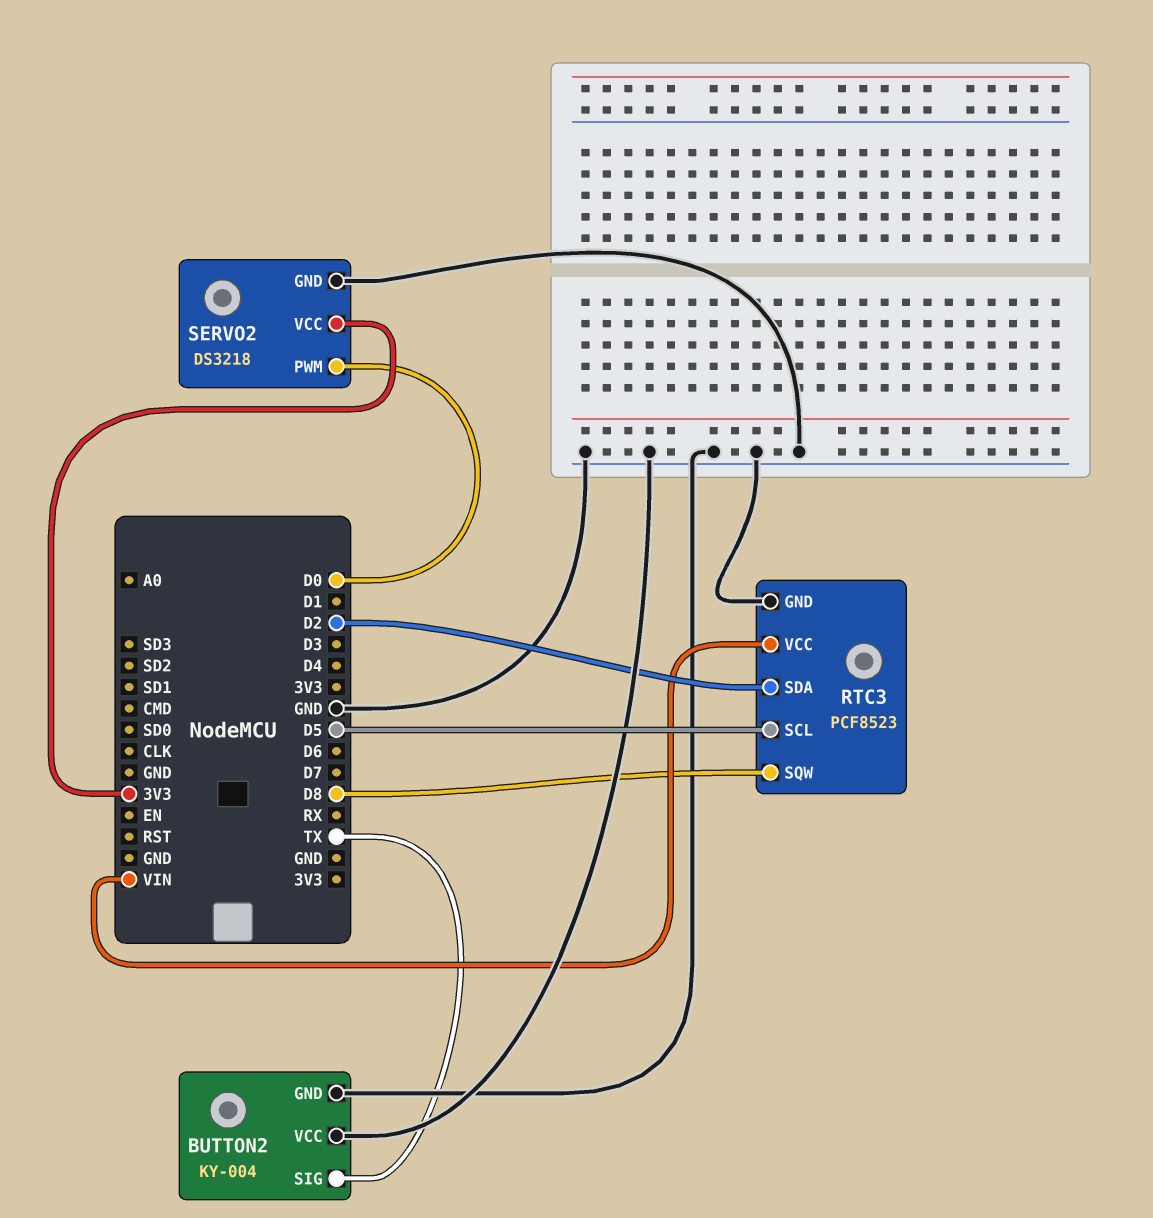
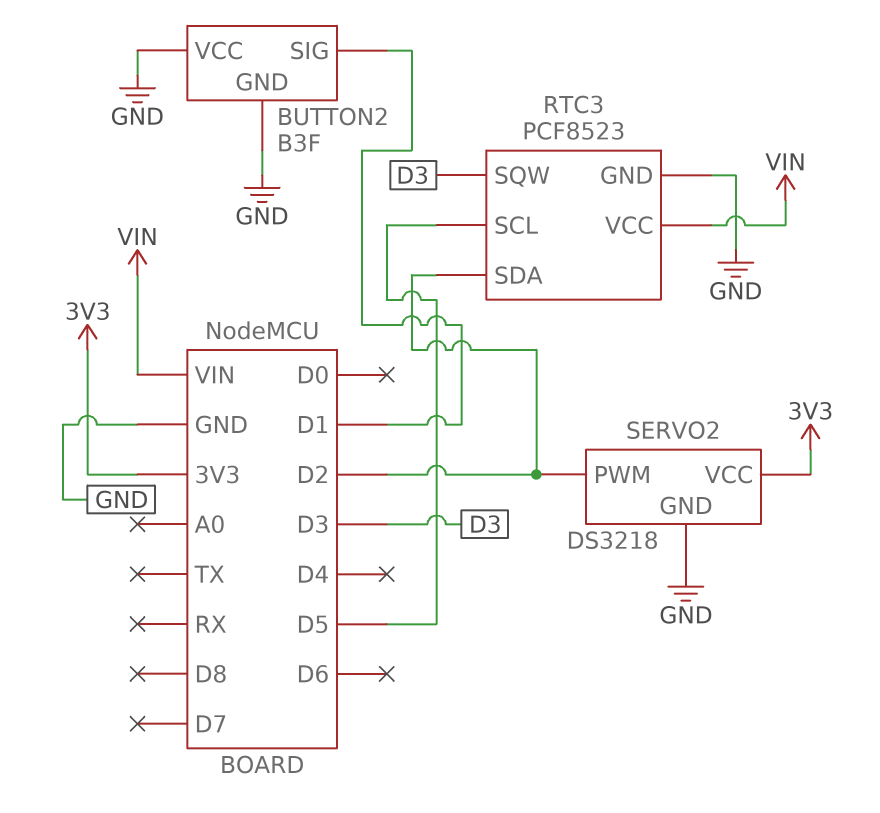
BUTTON2: KY-004 -> B3F
BUTTON2 pin SIG: TX -> D1
RTC3 pin SQW: D8 -> D3
SERVO2 pin PWM: D0 -> D2

